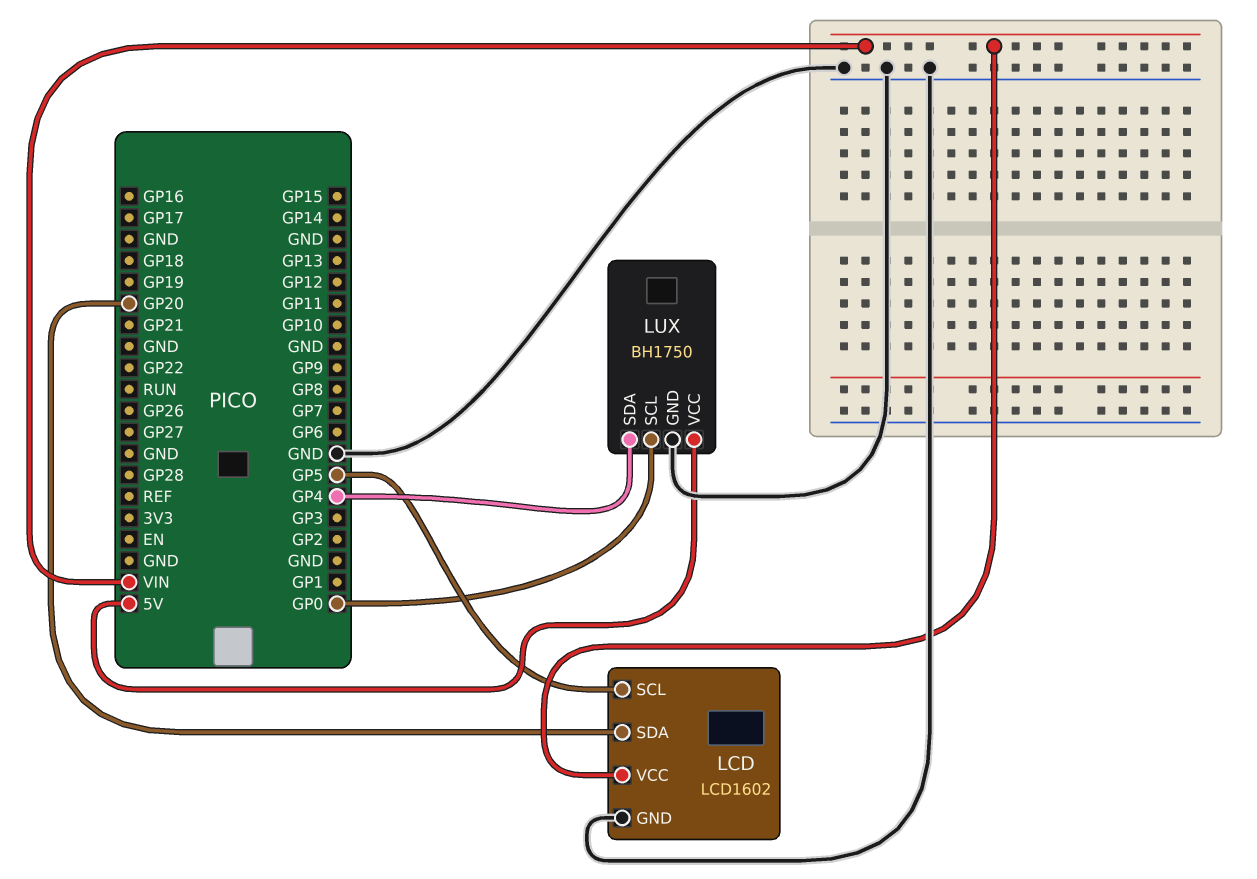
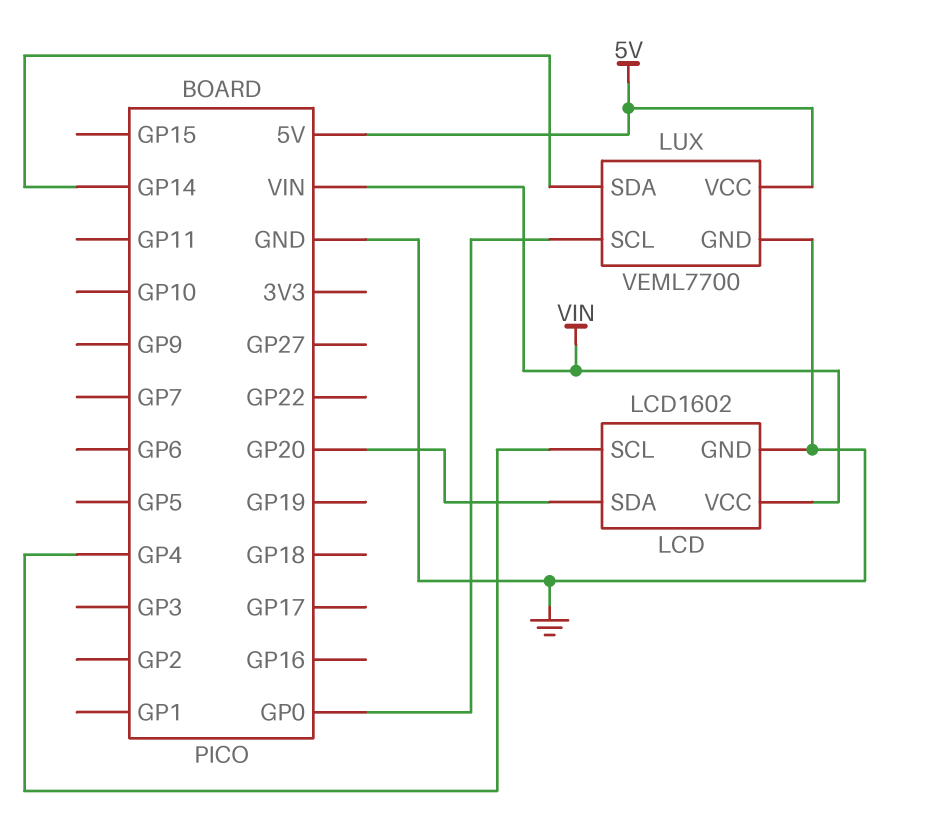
LCD pin SCL: GP5 -> GP4
LUX: BH1750 -> VEML7700
LUX pin SDA: GP4 -> GP14

